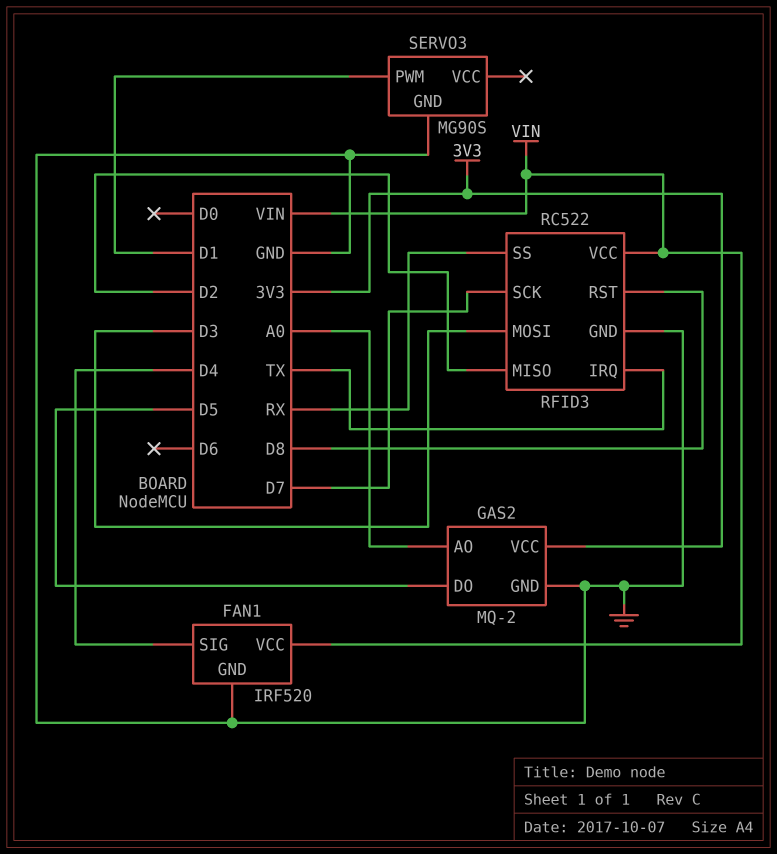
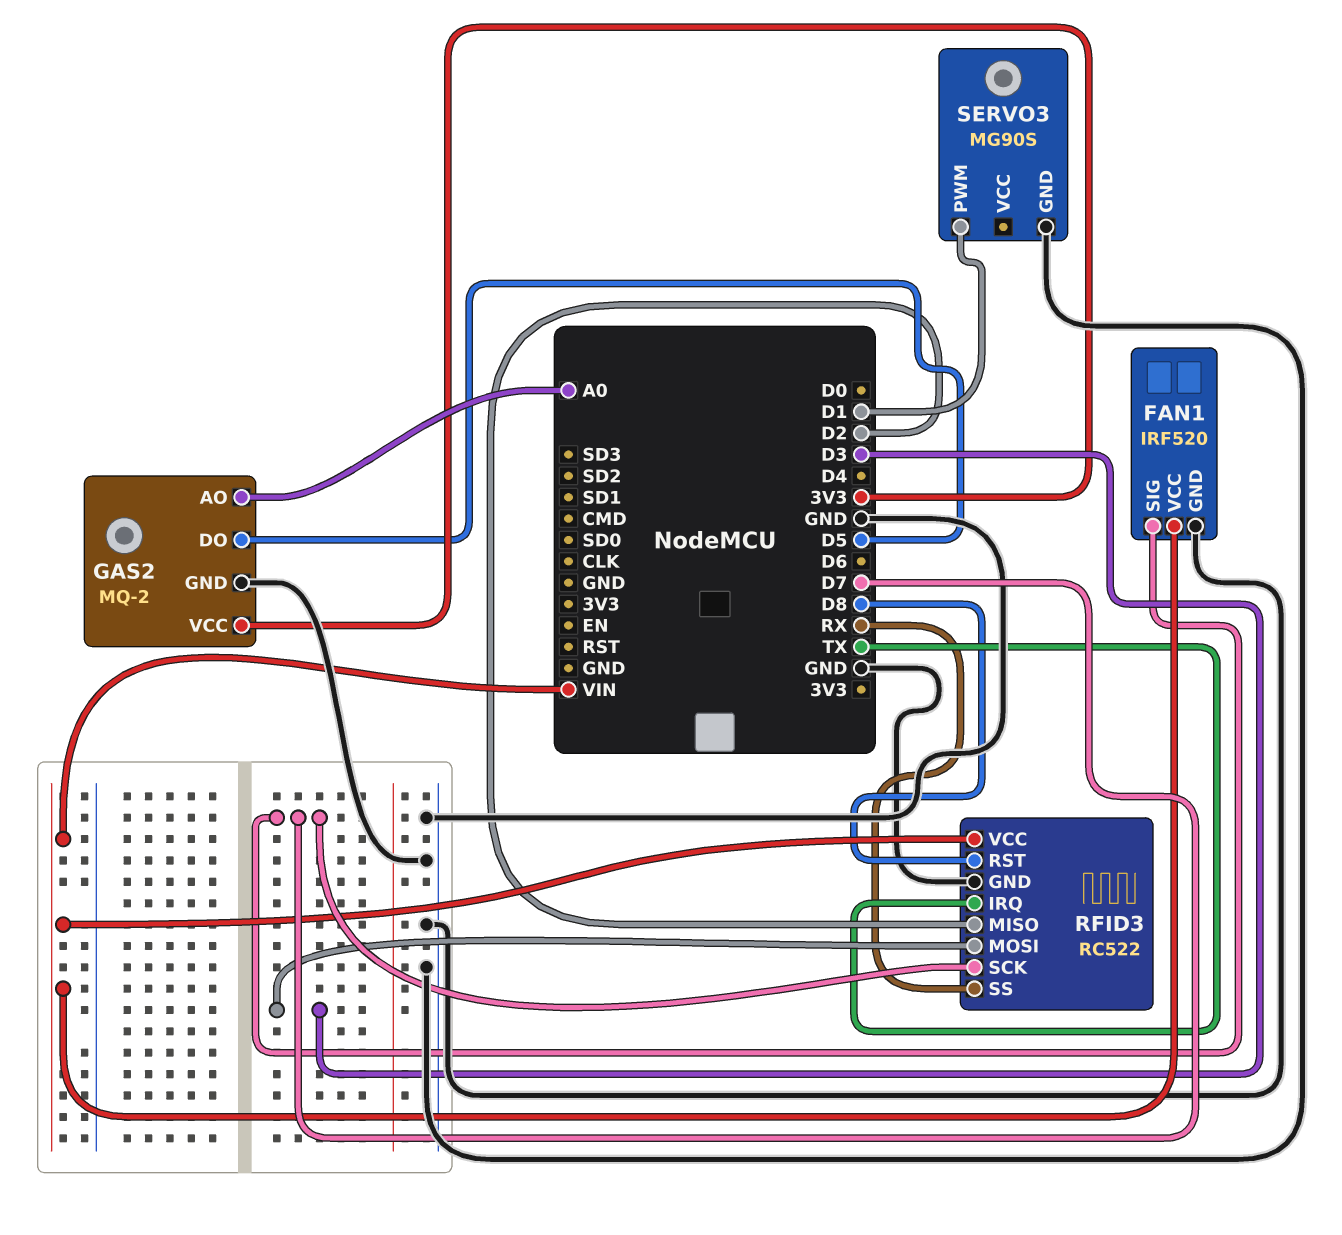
FAN1 pin SIG: D4 -> D7

